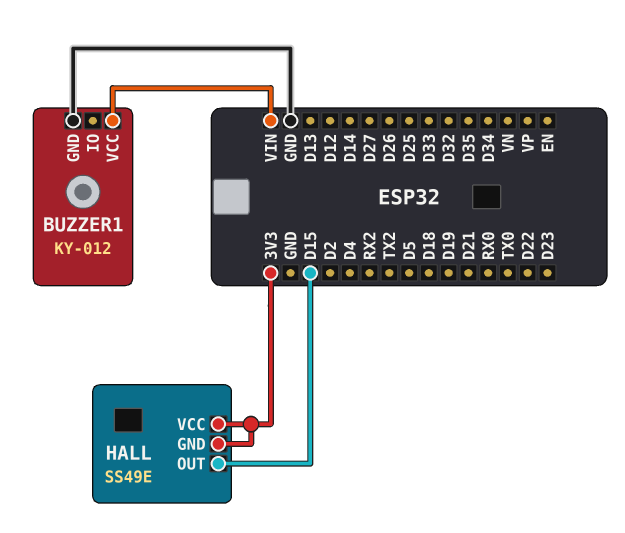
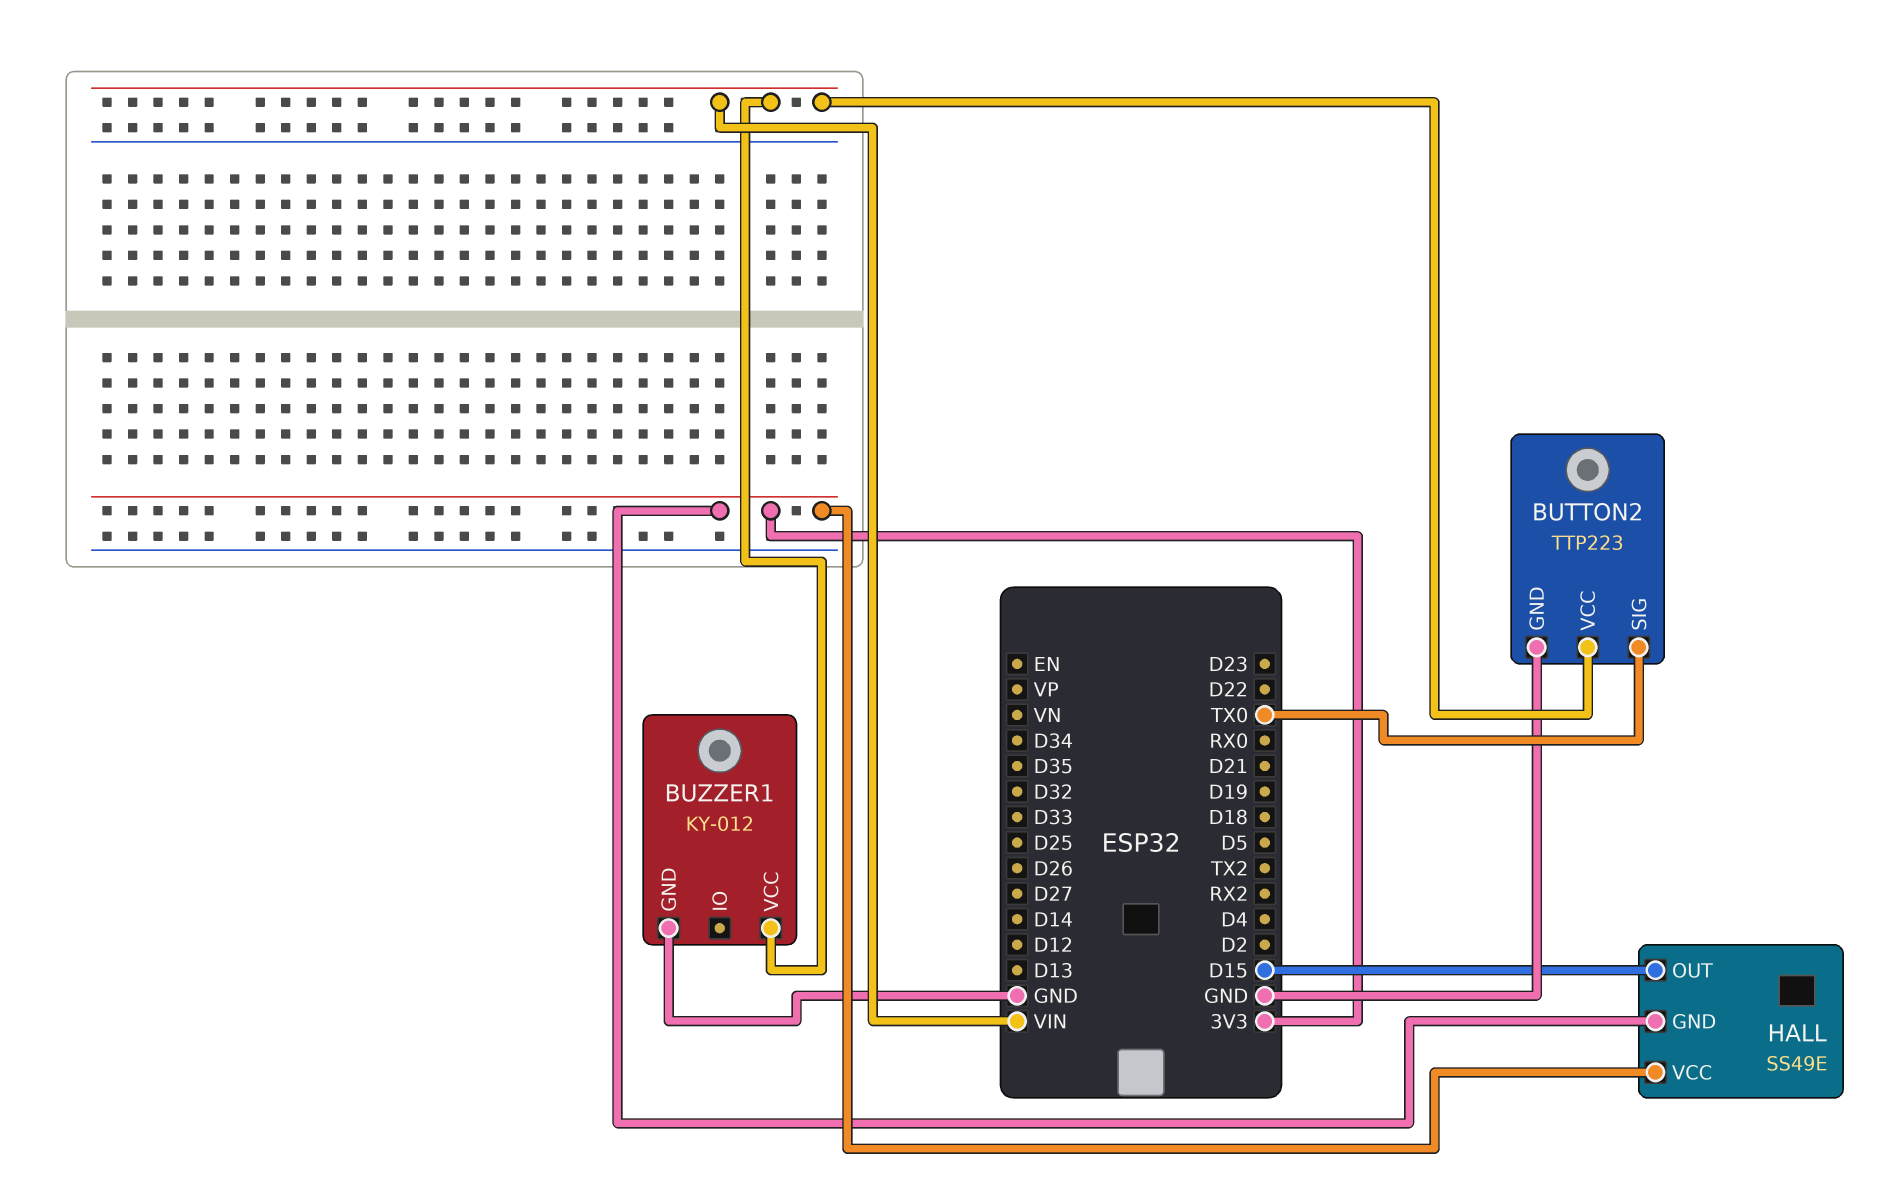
BUTTON2: none -> TTP223
BUTTON2 pin GND: none -> GND
BUTTON2 pin SIG: none -> TX0
BUTTON2 pin VCC: none -> VIN

